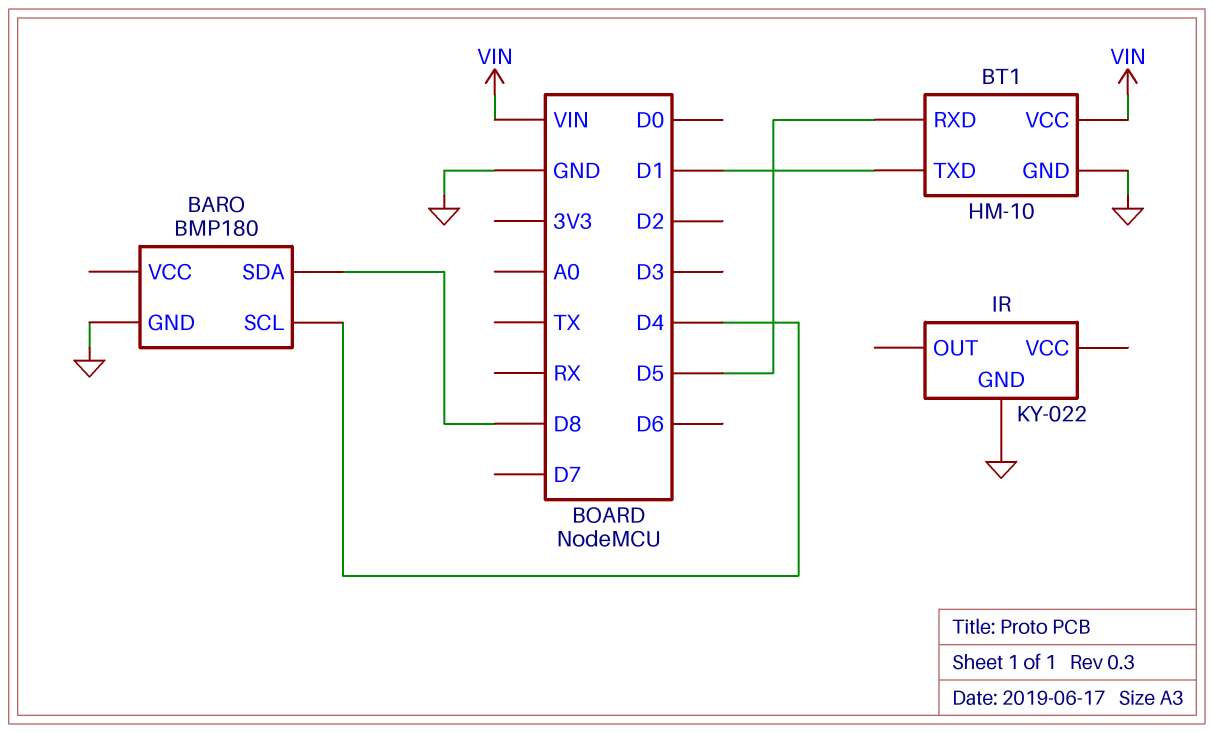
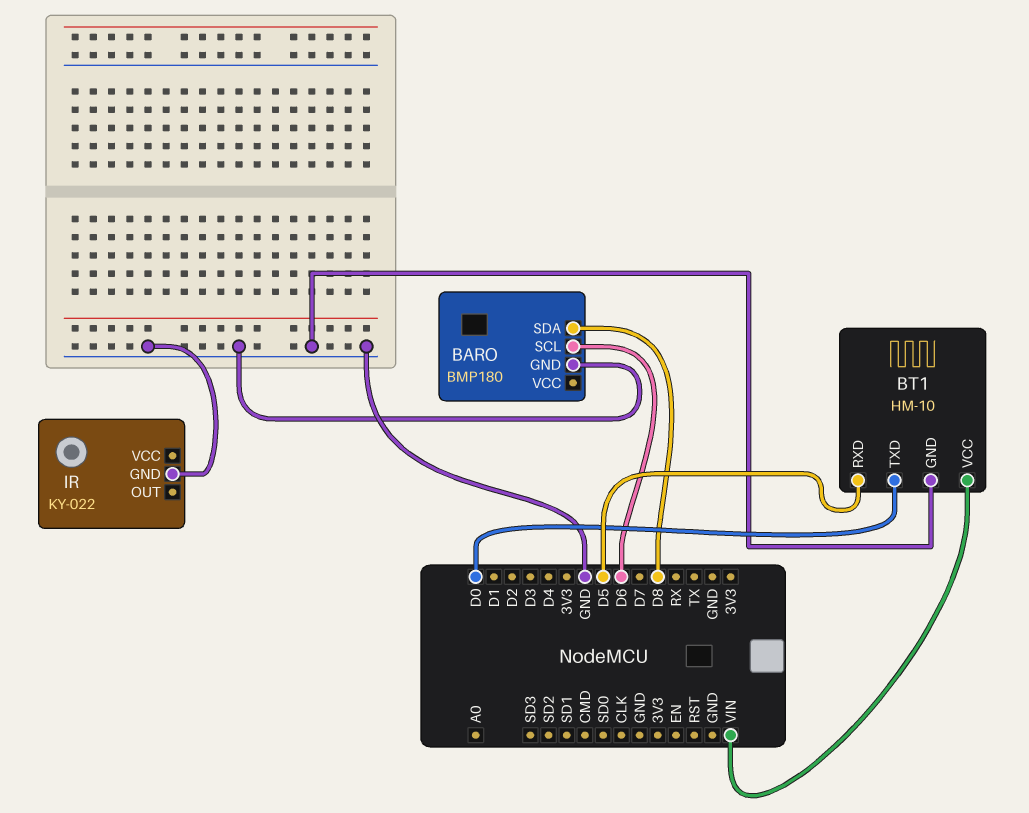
BARO pin SCL: D4 -> D6
BT1 pin TXD: D1 -> D0

